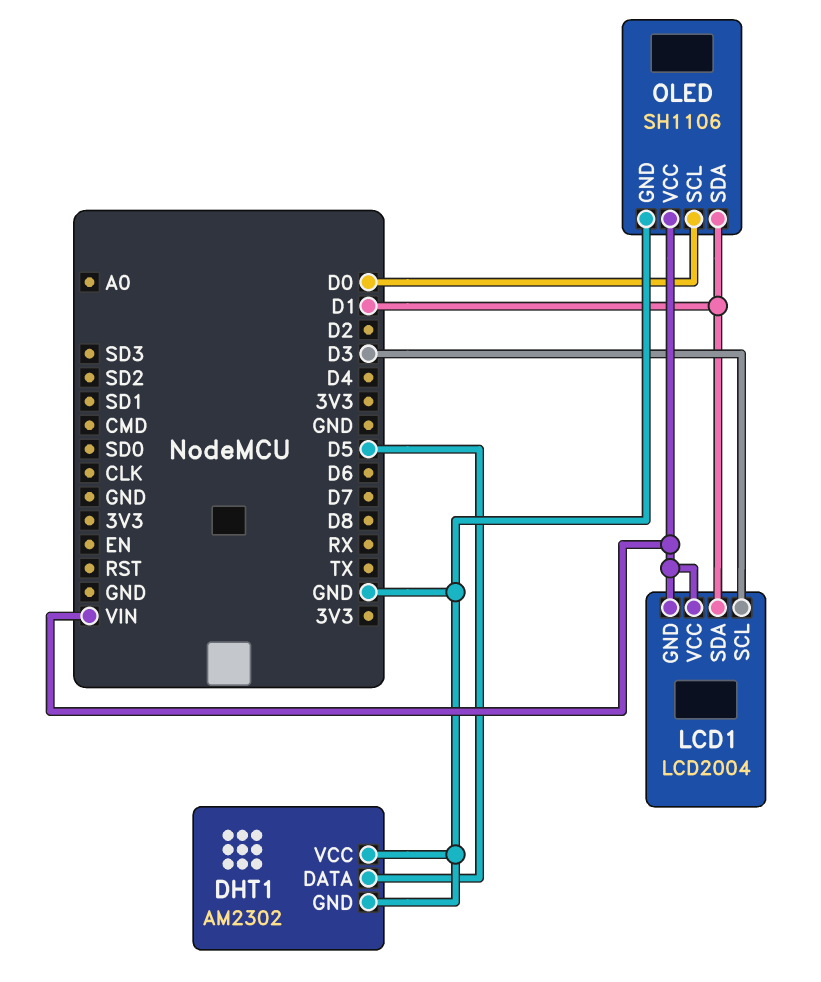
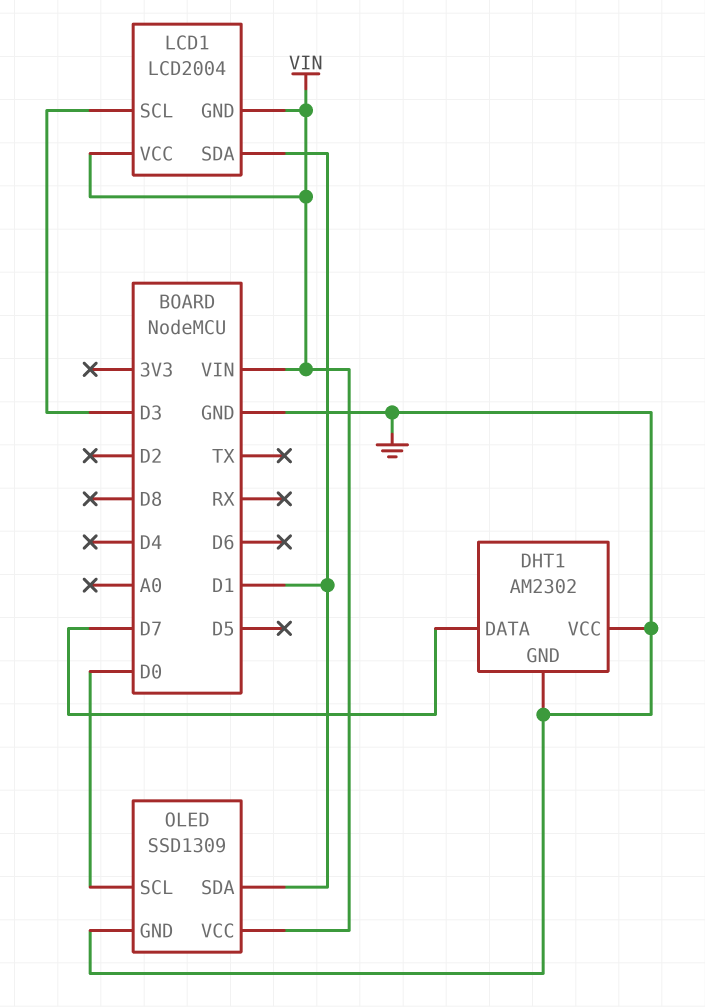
DHT1 pin DATA: D5 -> D7
OLED: SH1106 -> SSD1309

